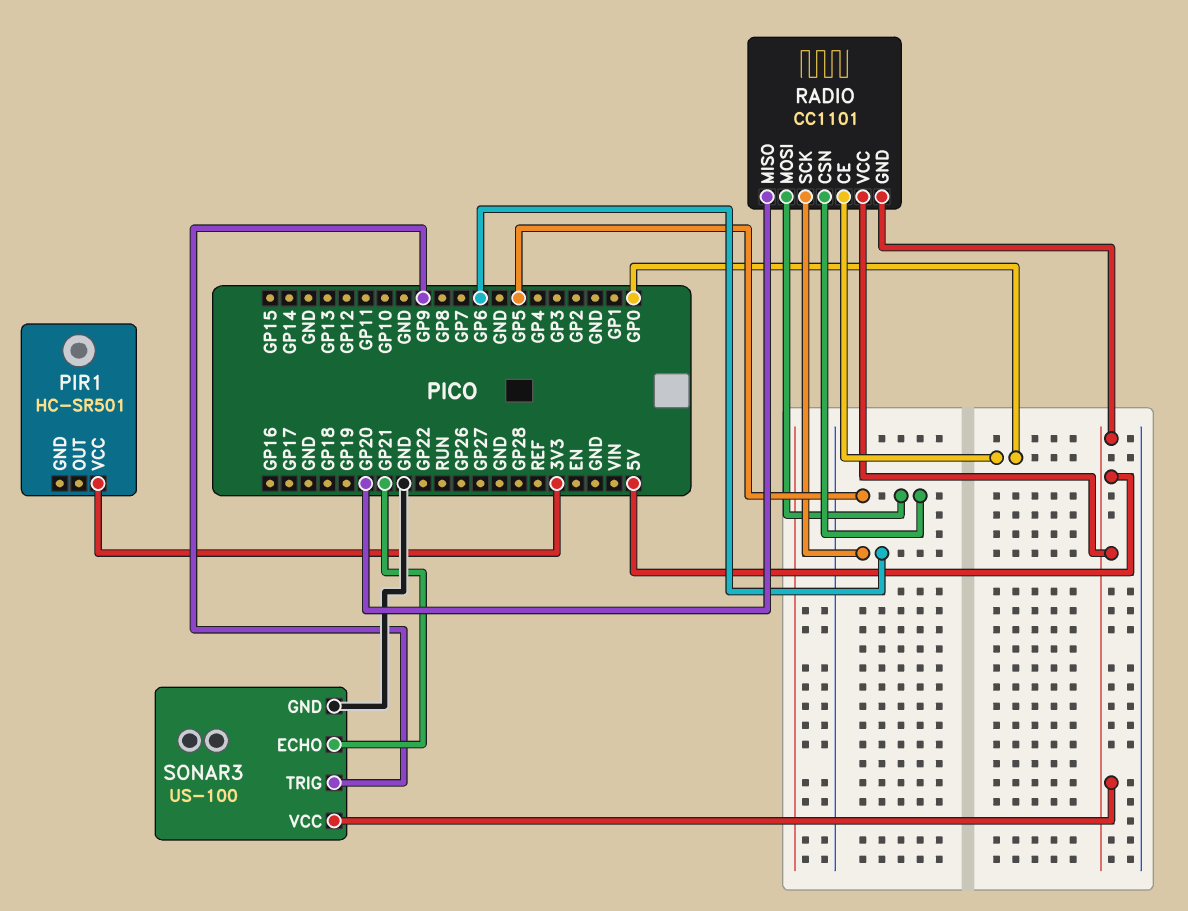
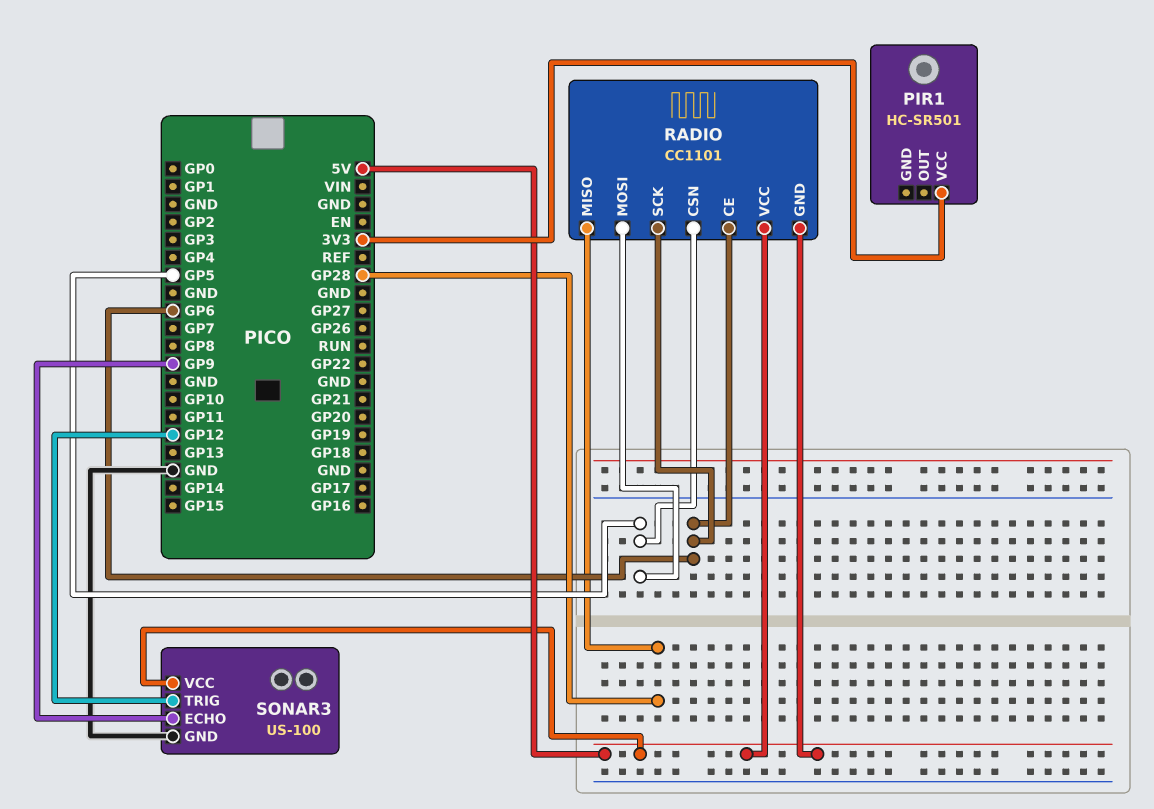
RADIO pin CE: GP0 -> GP6
RADIO pin MISO: GP20 -> GP28
SONAR3 pin ECHO: GP21 -> GP9
SONAR3 pin TRIG: GP9 -> GP12

